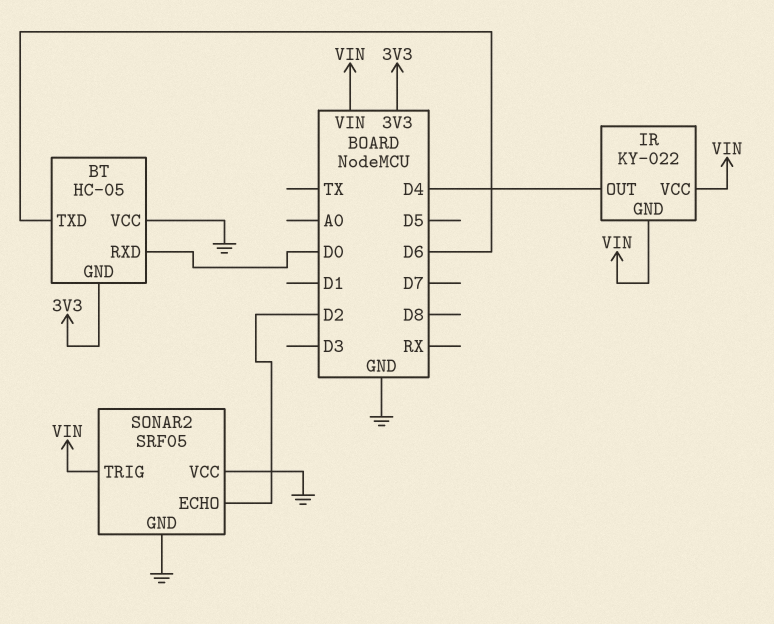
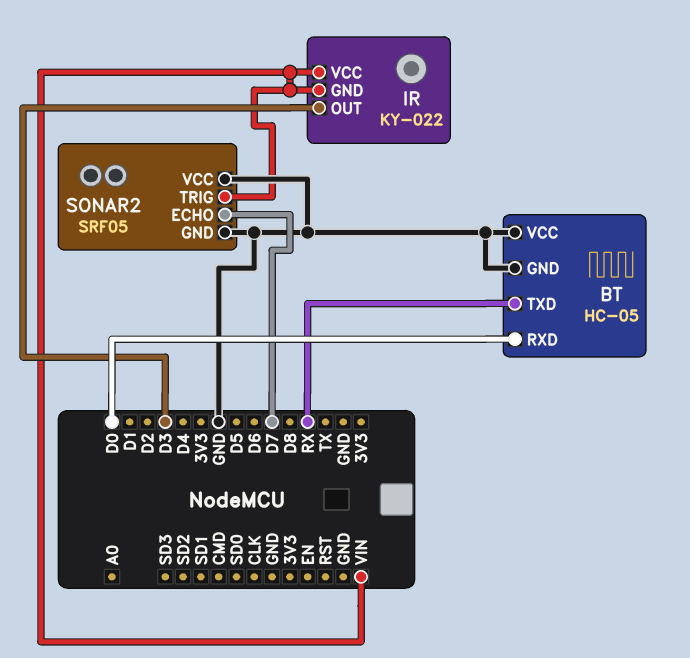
BT pin GND: 3V3 -> GND
BT pin TXD: D6 -> RX
IR pin OUT: D4 -> D3
SONAR2 pin ECHO: D2 -> D7

